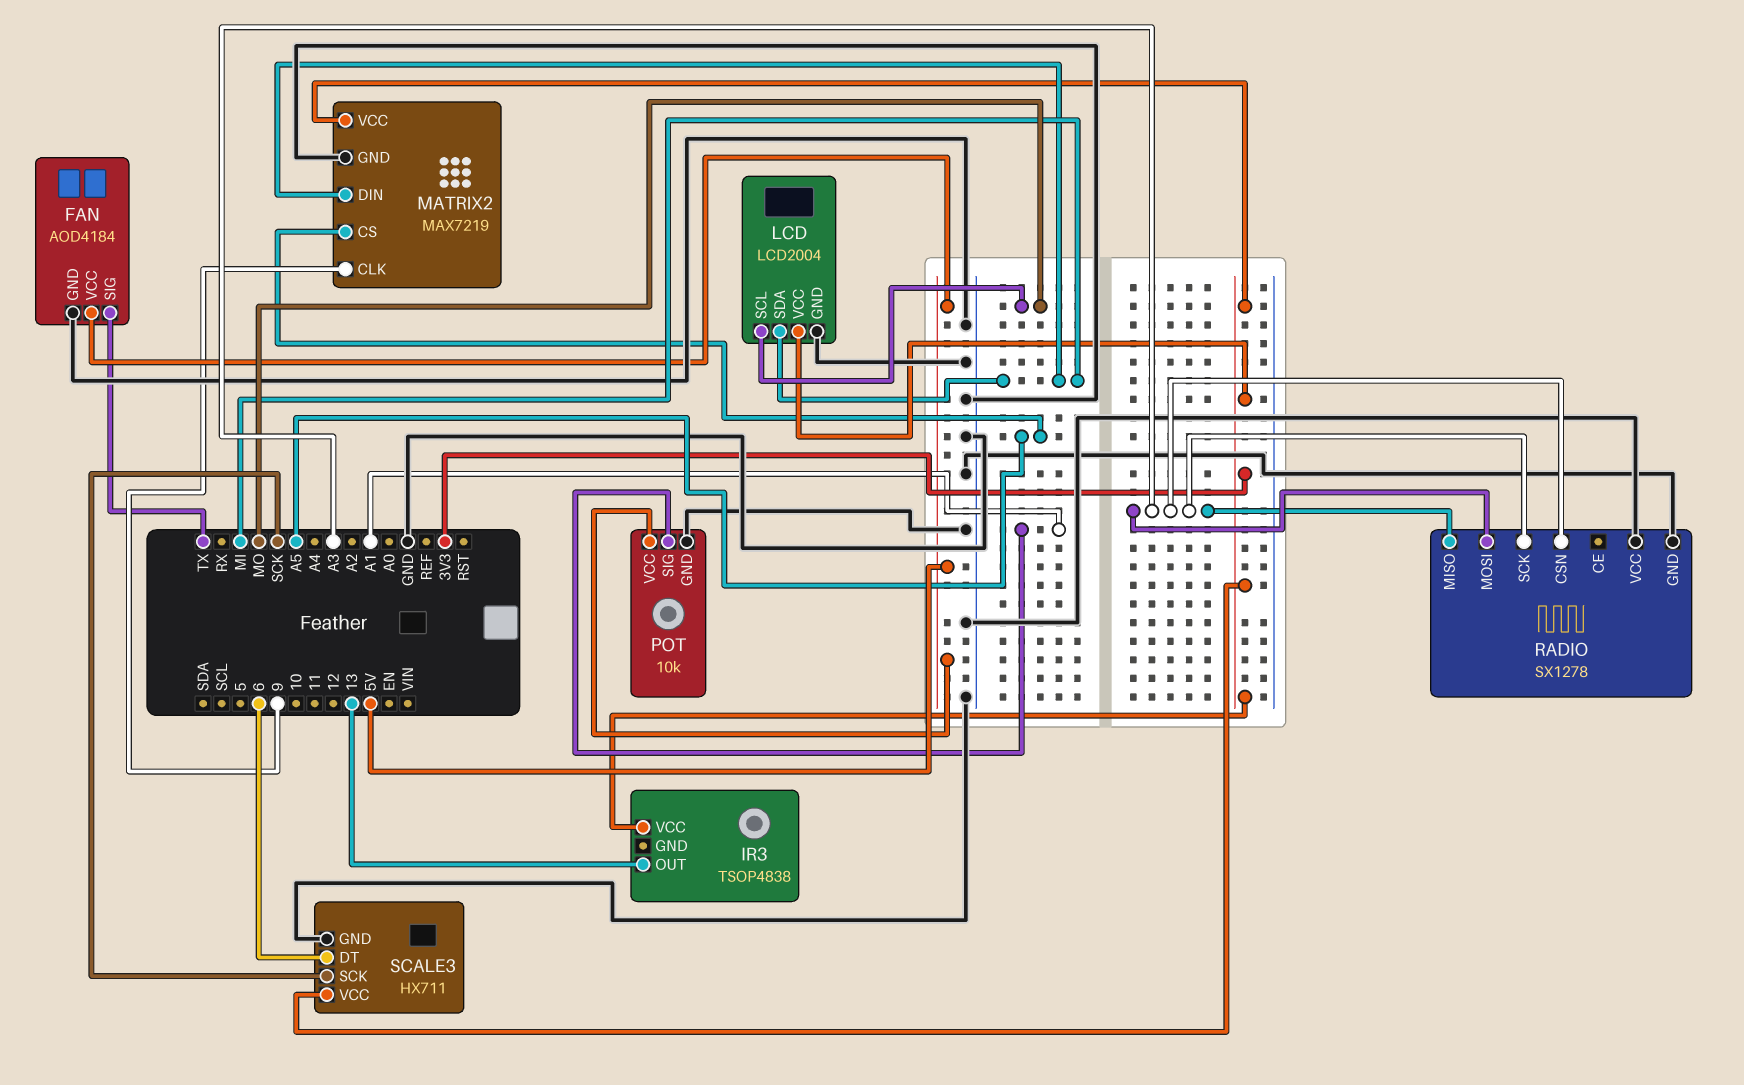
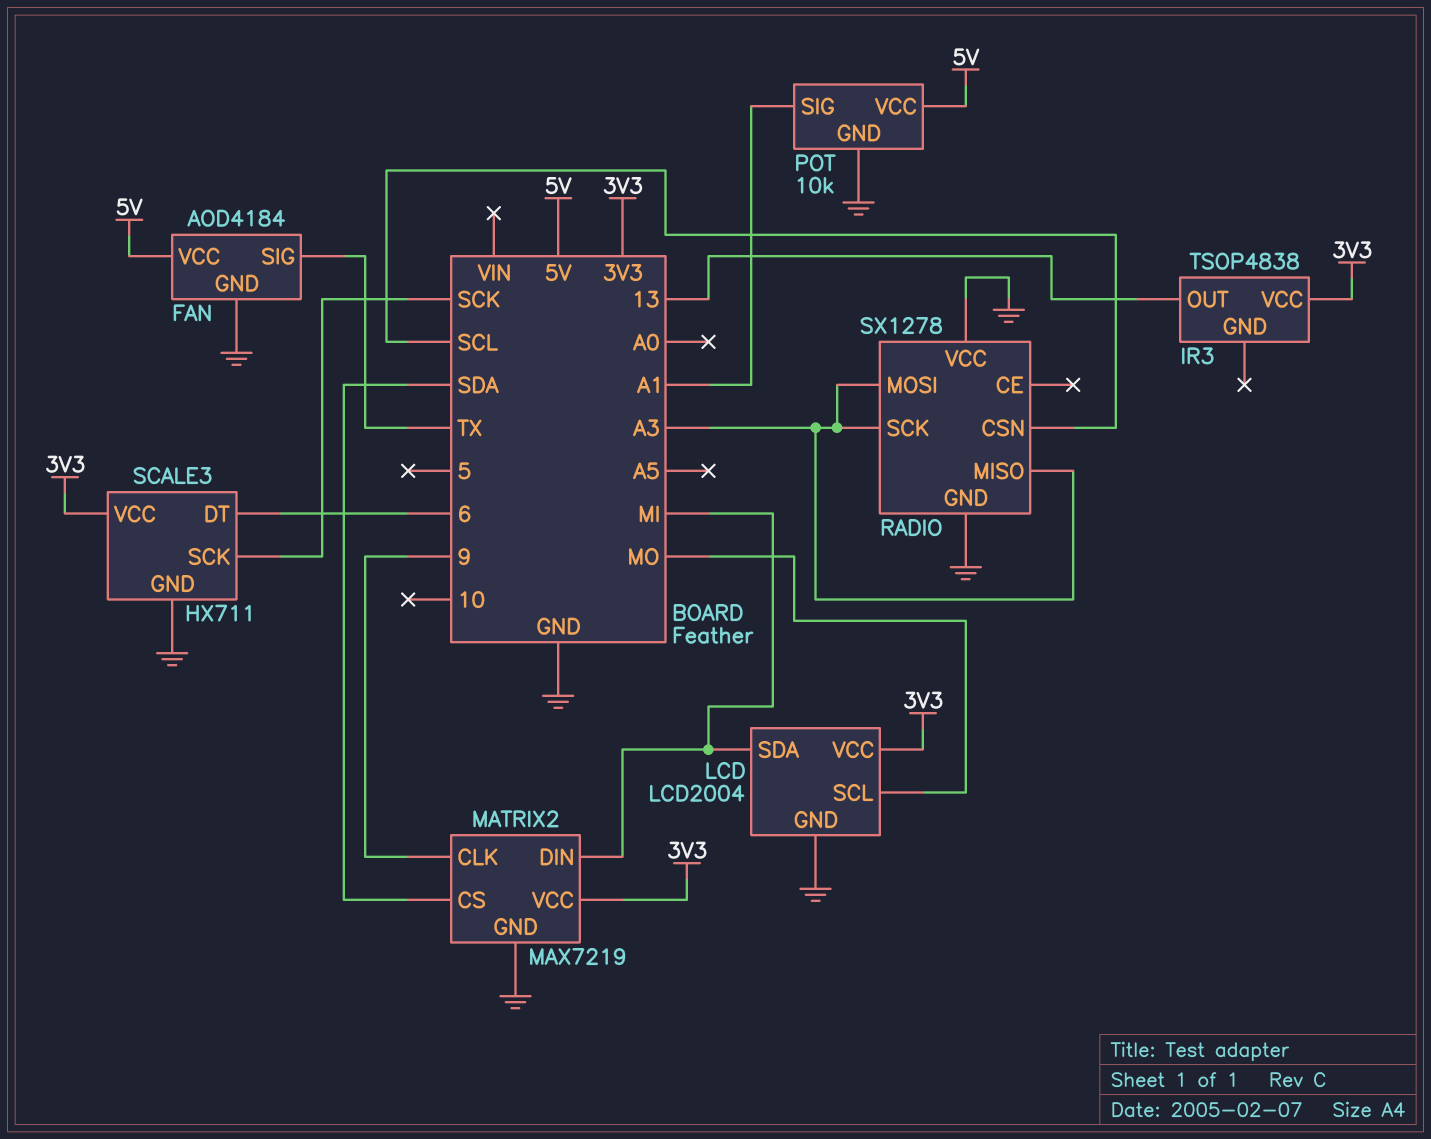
MATRIX2 pin CS: A5 -> SDA
RADIO pin CSN: A3 -> SCL

